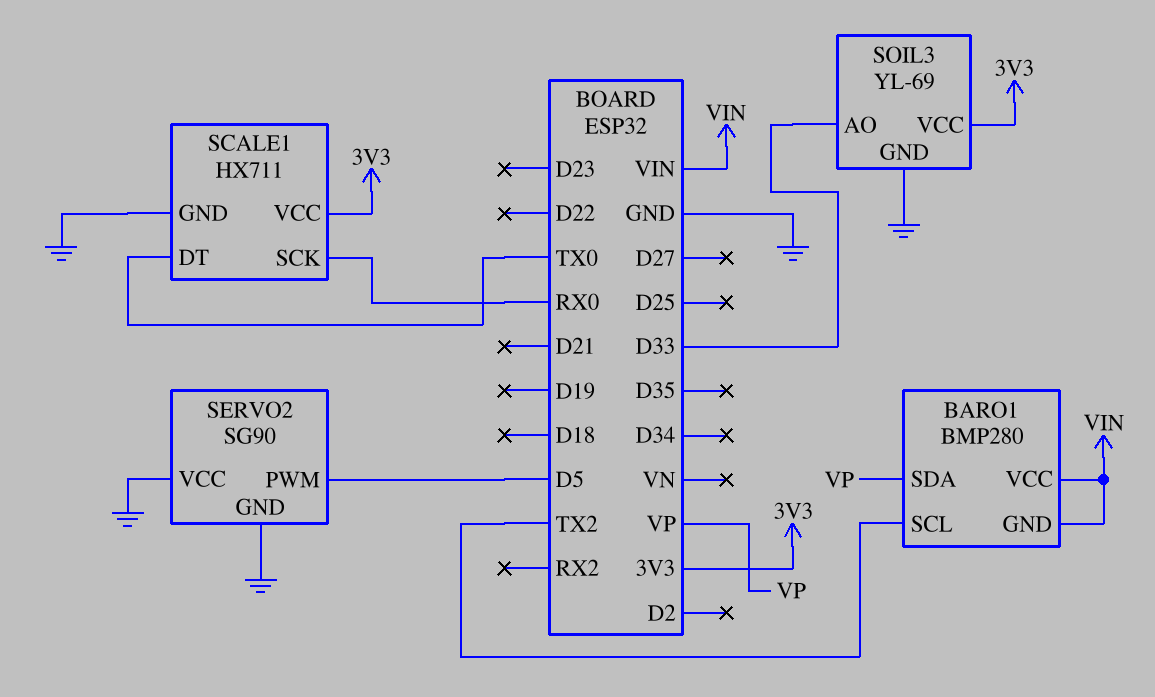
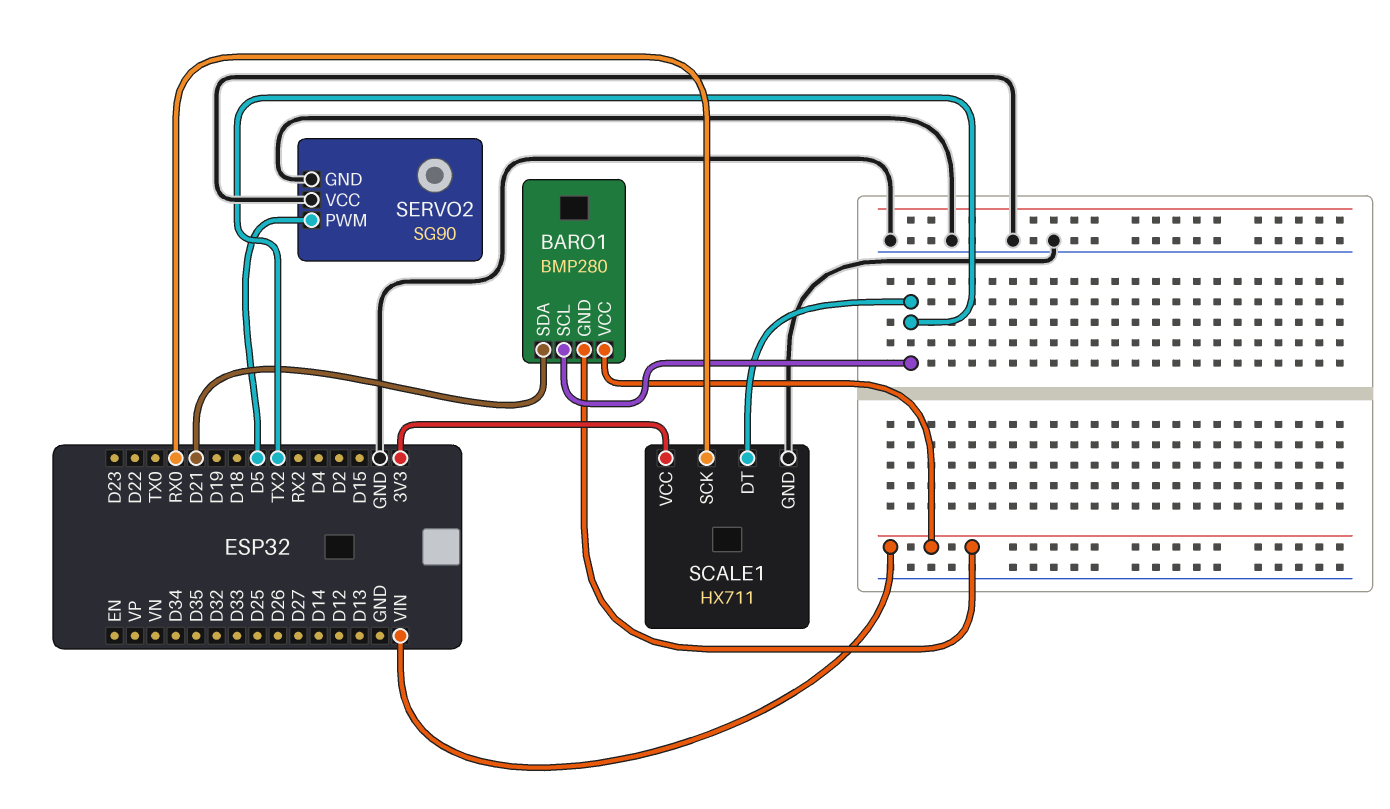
BARO1 pin SDA: VP -> D21
SCALE1 pin DT: TX0 -> TX2
SOIL3: YL-69 -> none
SOIL3 pin AO: D33 -> none
SOIL3 pin GND: GND -> none
SOIL3 pin VCC: 3V3 -> none

